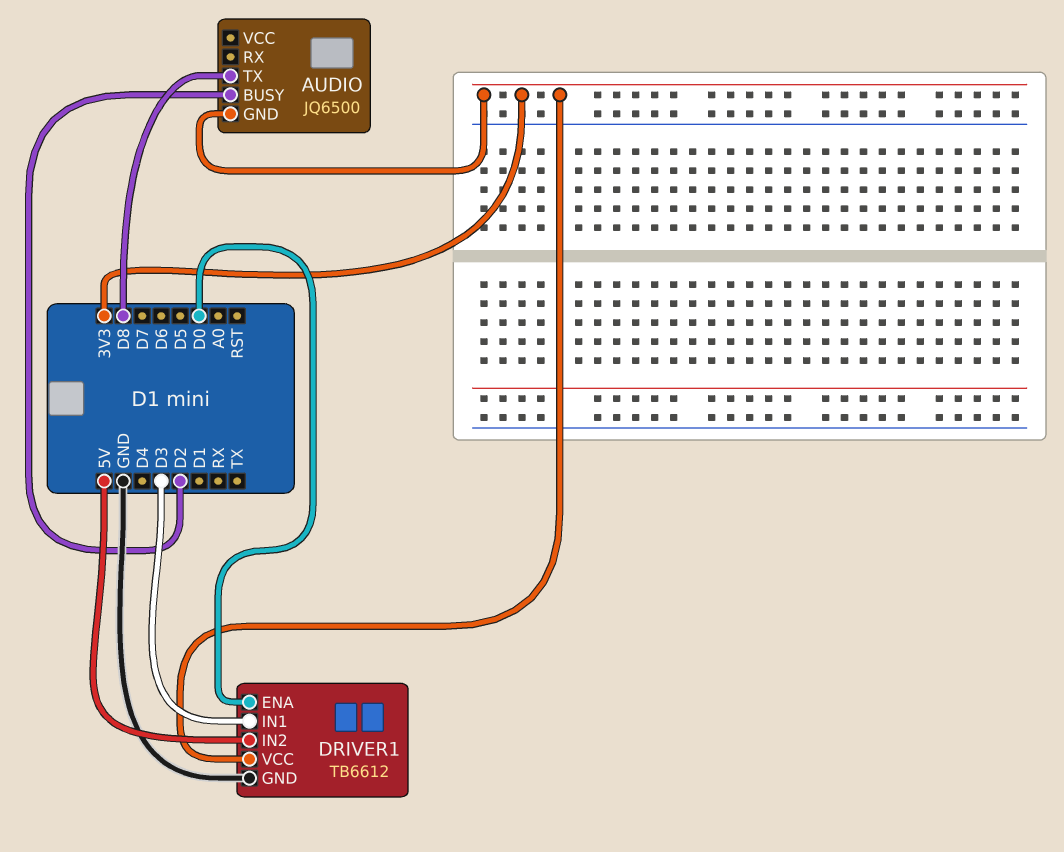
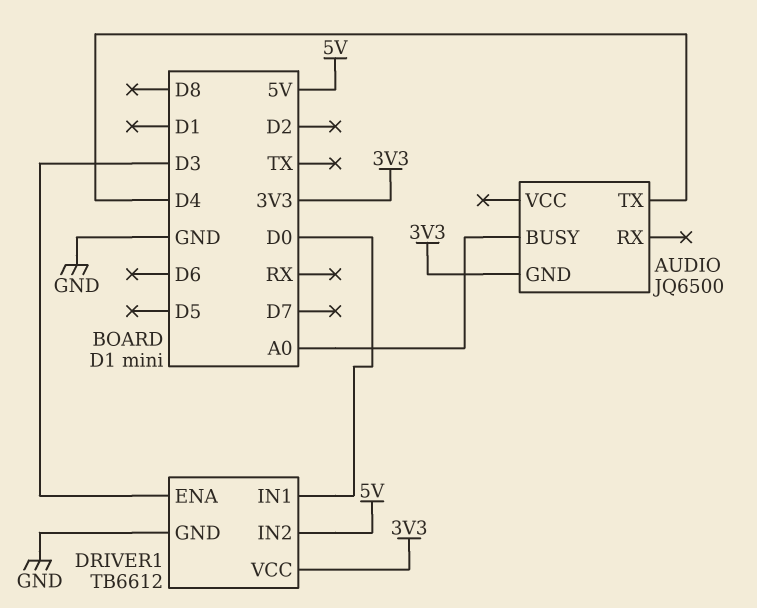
AUDIO pin BUSY: D2 -> A0
AUDIO pin TX: D8 -> D4
DRIVER1 pin ENA: D0 -> D3
DRIVER1 pin IN1: D3 -> D0

